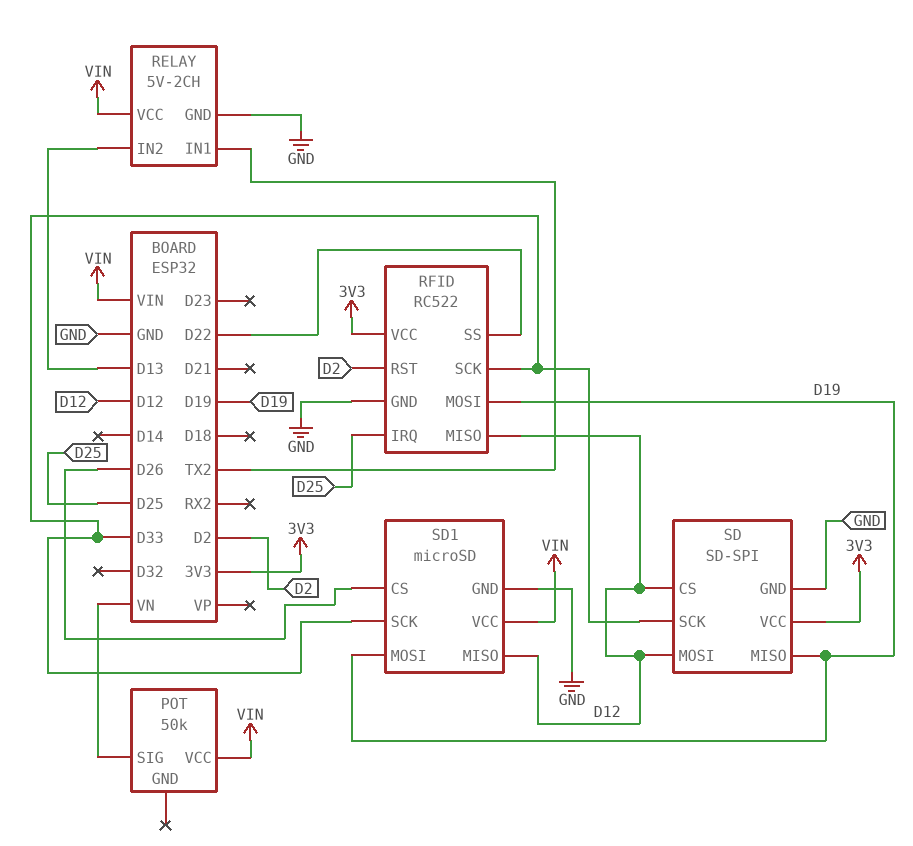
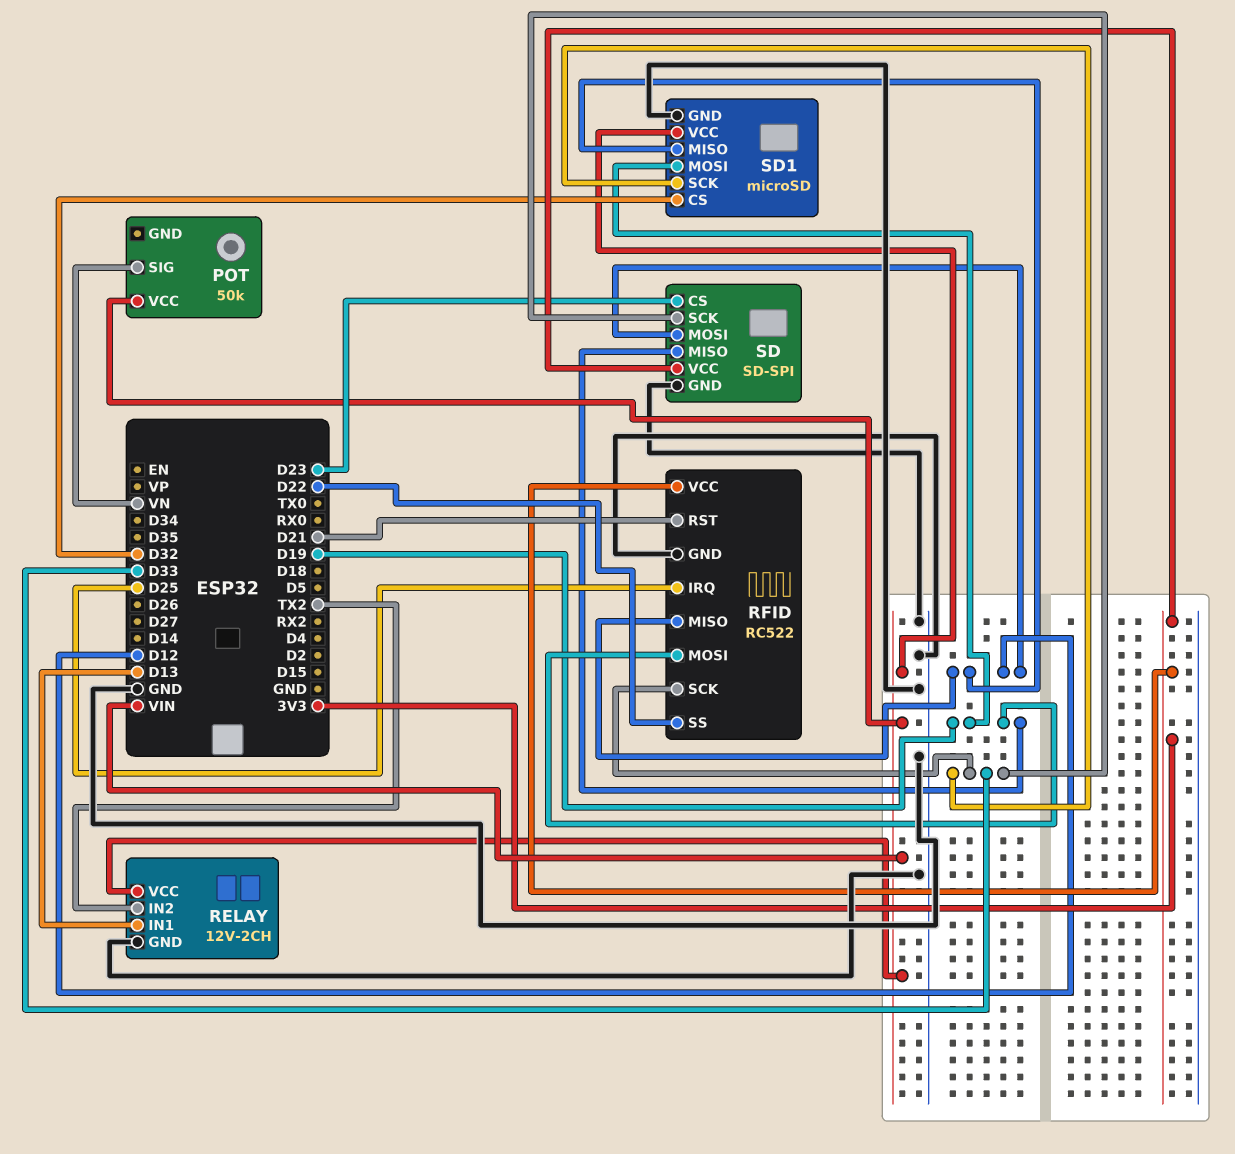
RELAY: 5V-2CH -> 12V-2CH
RELAY pin IN1: TX2 -> D13
RELAY pin IN2: D13 -> TX2
RFID pin RST: D2 -> D21
SD pin CS: D12 -> D23
SD1 pin CS: D26 -> D32

